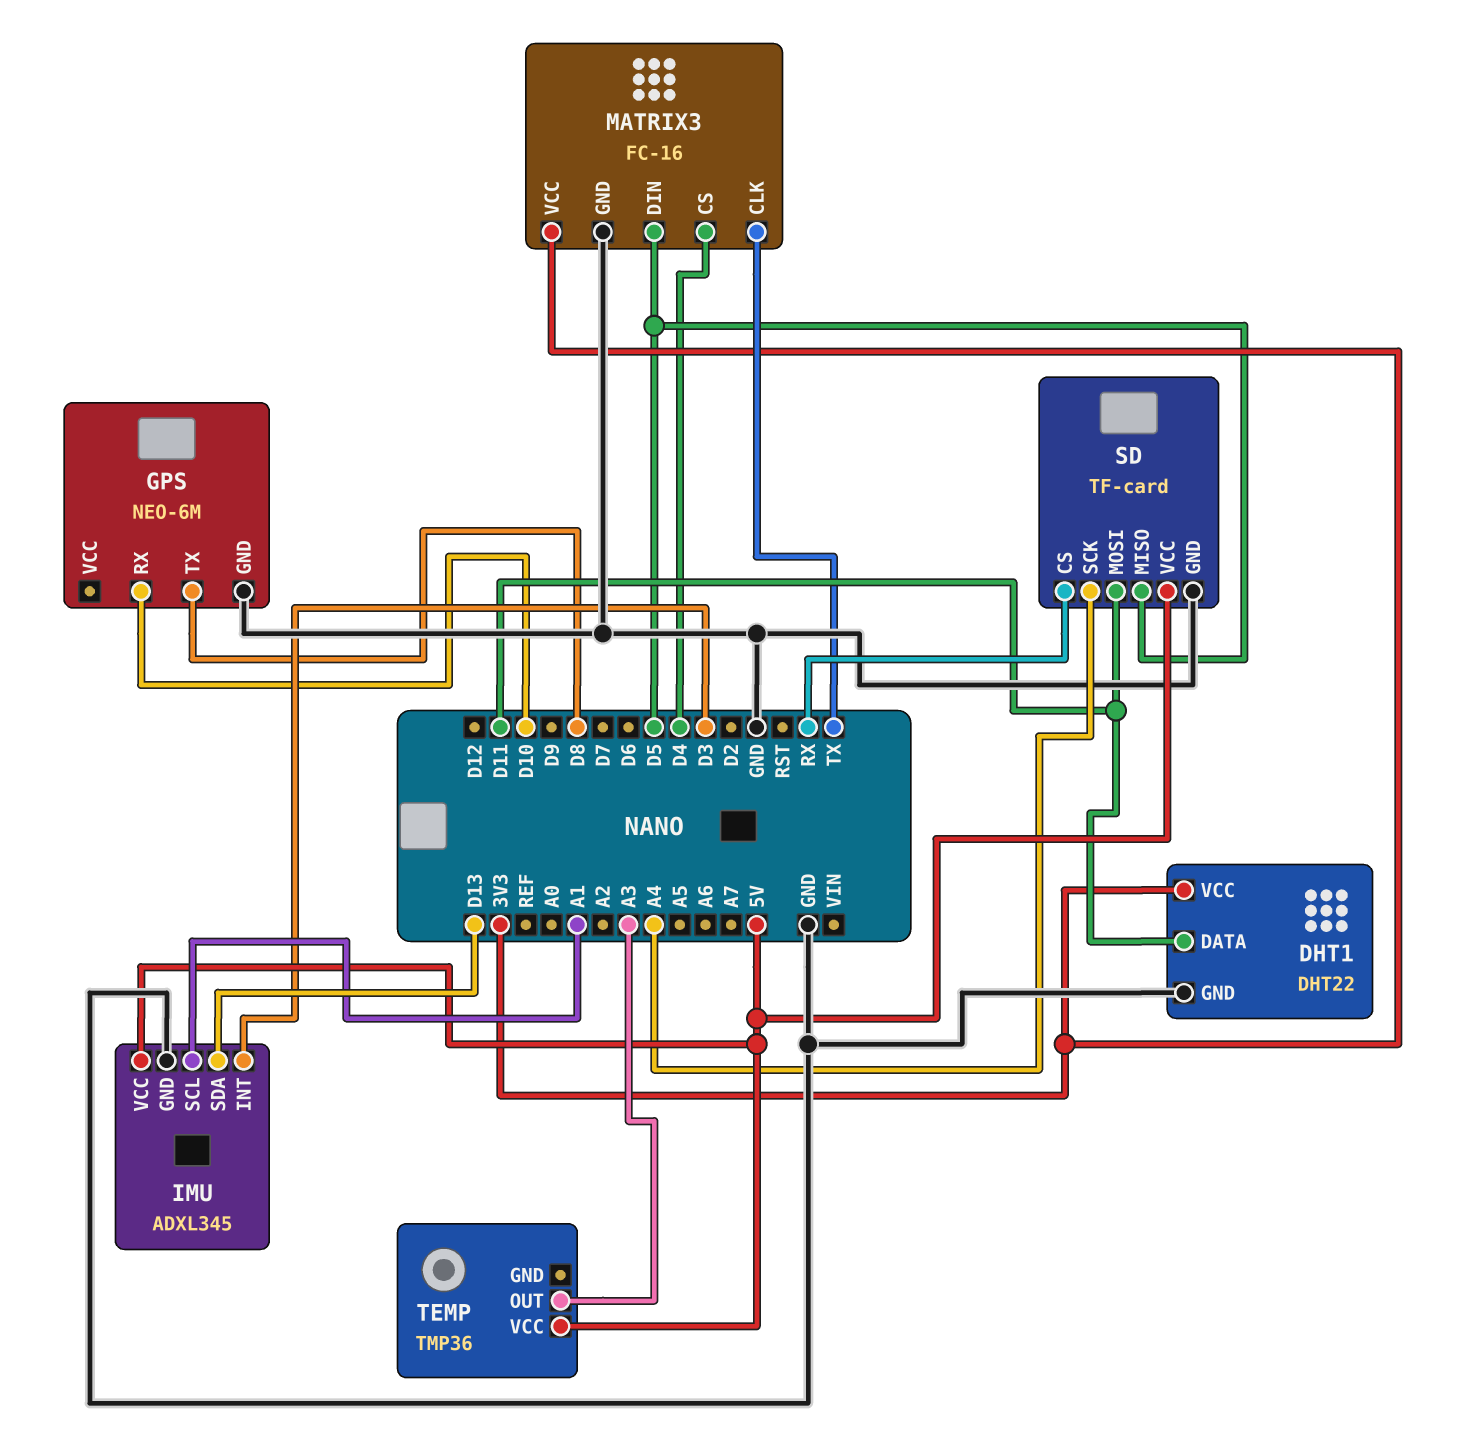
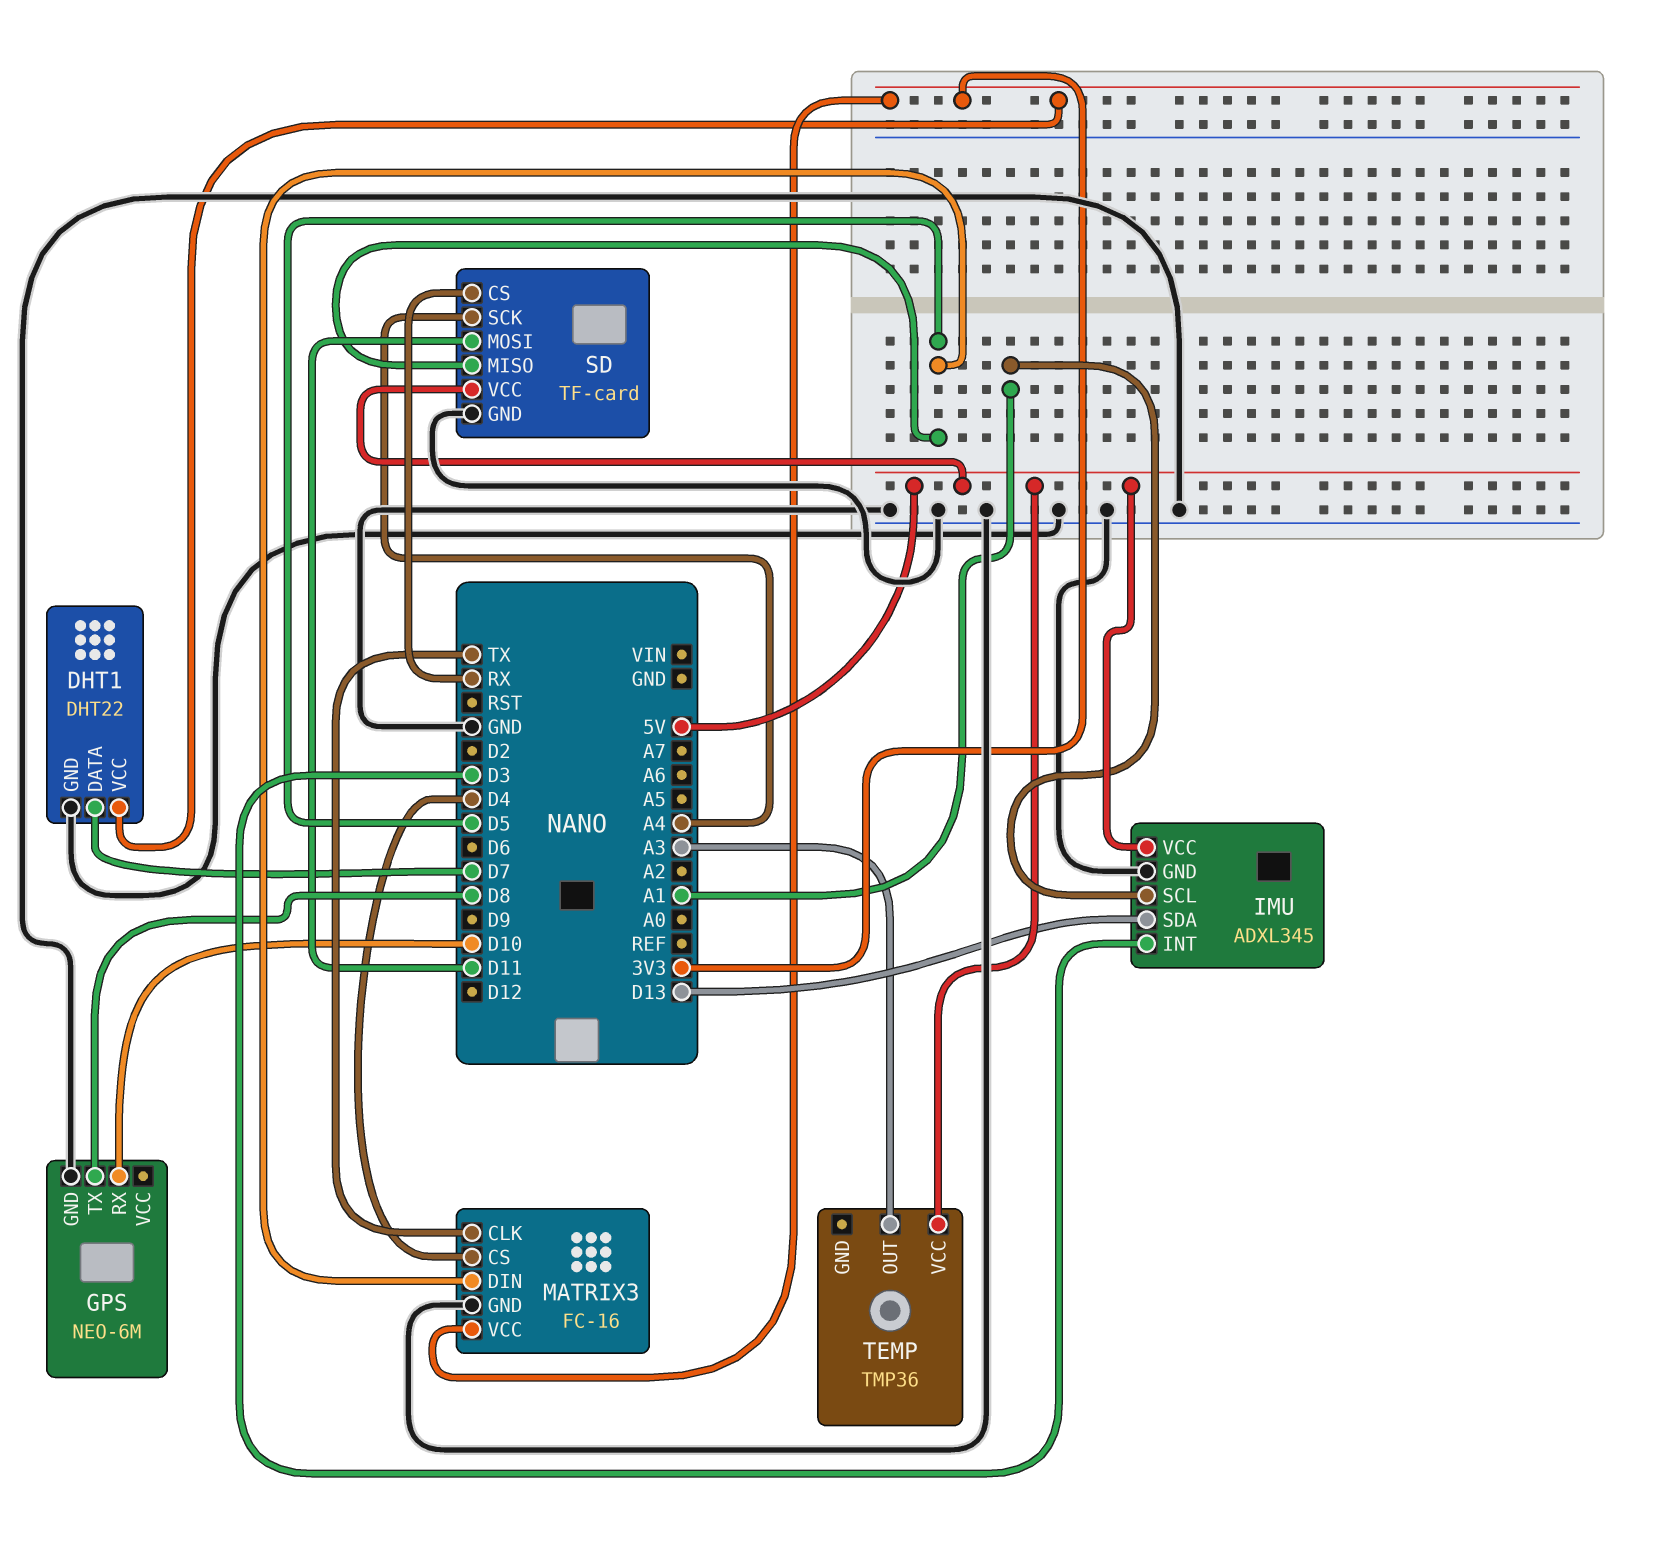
DHT1 pin DATA: D11 -> D7

